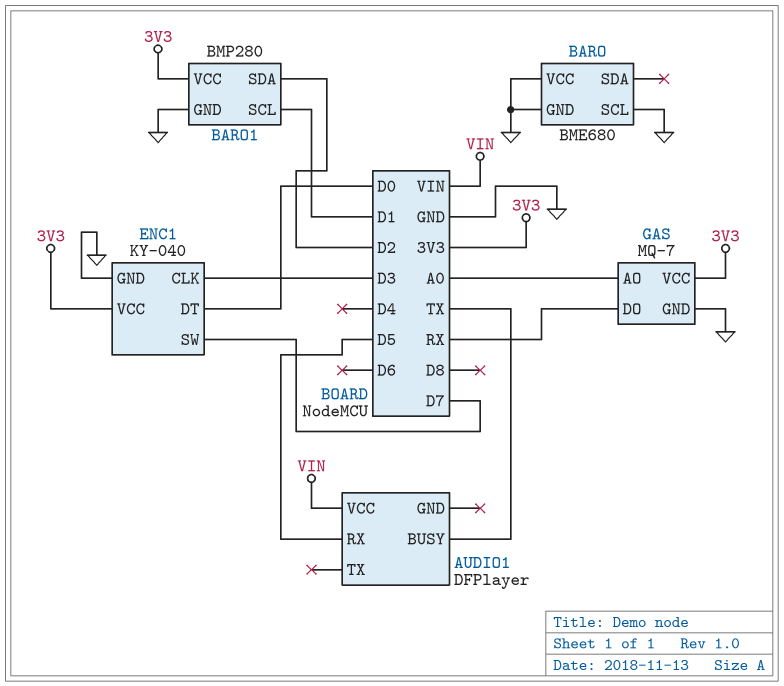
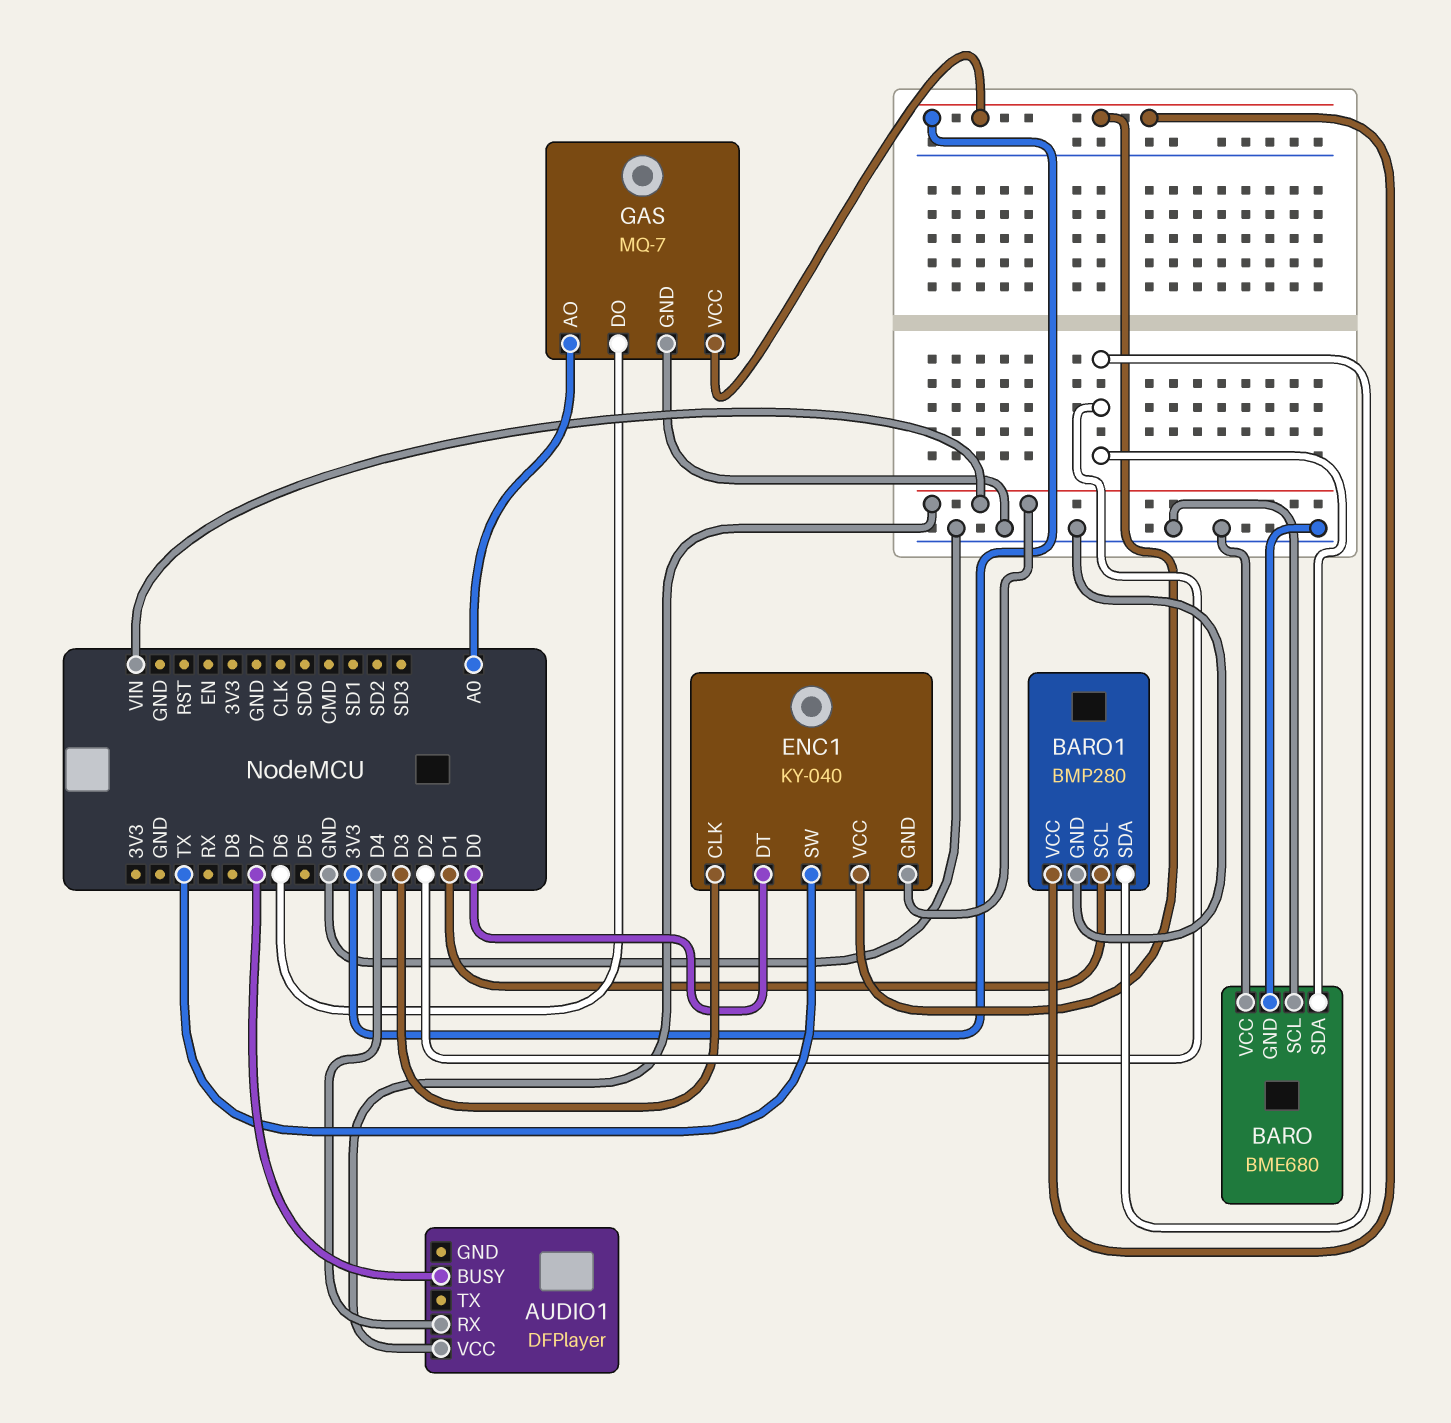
AUDIO1 pin BUSY: TX -> D7
AUDIO1 pin RX: D5 -> D4
BARO pin SDA: none -> D2
ENC1 pin GND: GND -> VIN
ENC1 pin SW: D7 -> TX
GAS pin DO: RX -> D6

